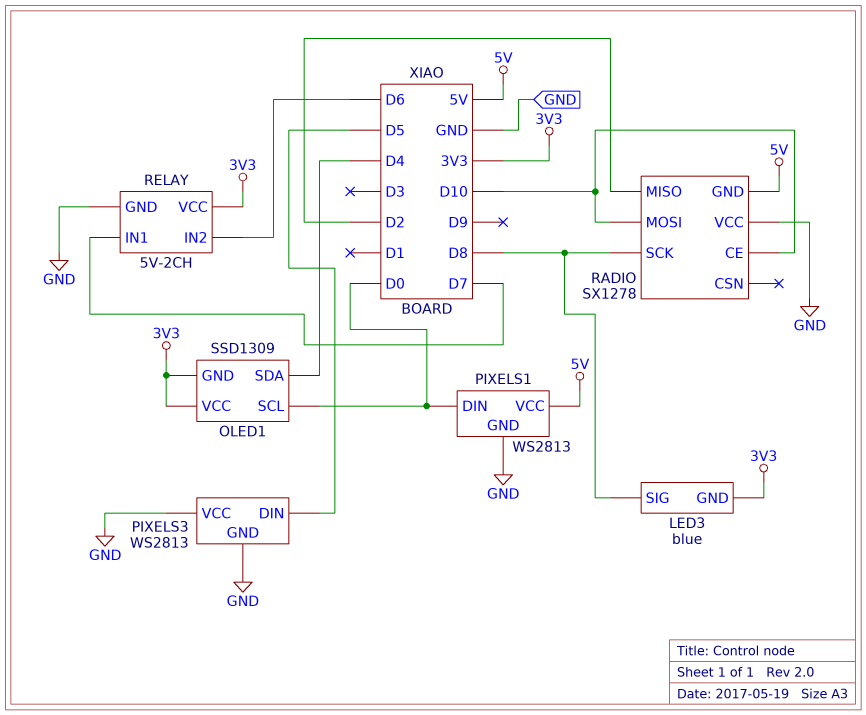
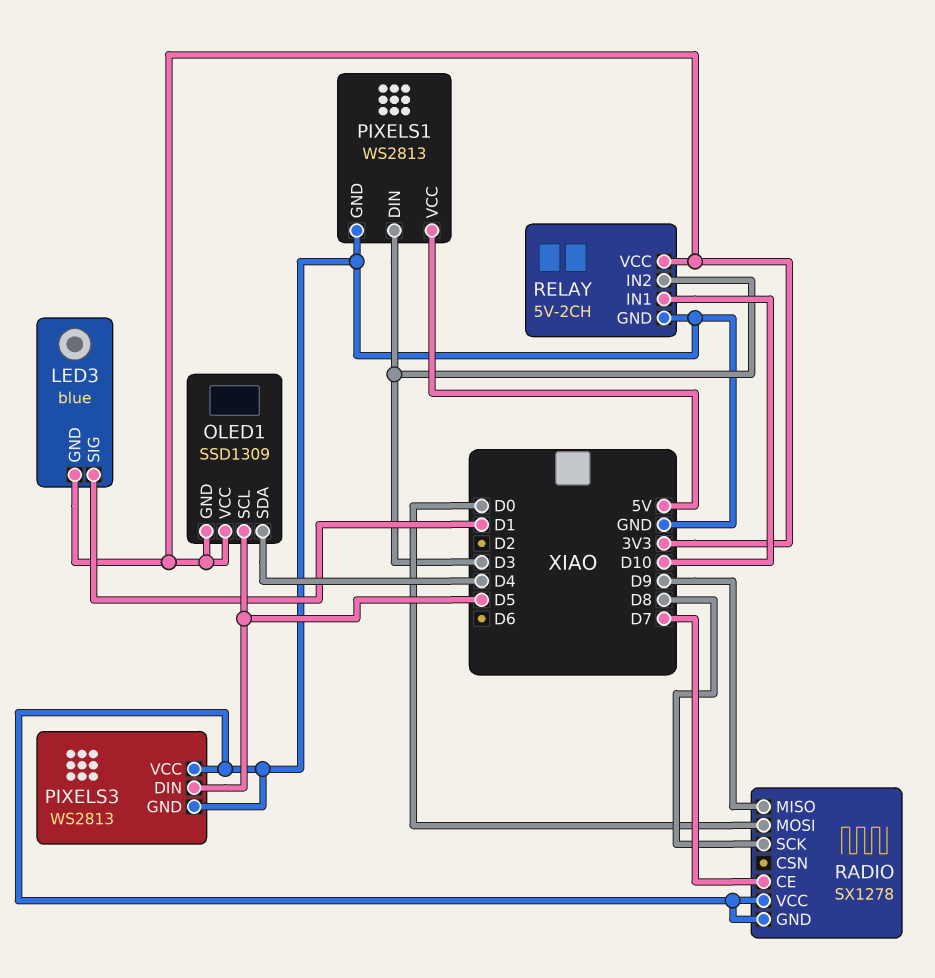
LED3 pin SIG: D8 -> D1
OLED1 pin SCL: D0 -> D5
PIXELS1 pin DIN: D0 -> D3
RADIO pin CE: D10 -> D7
RADIO pin GND: 5V -> GND
RADIO pin MISO: D2 -> D9
RADIO pin MOSI: D10 -> D0
RELAY pin IN1: D7 -> D10
RELAY pin IN2: D6 -> D3

